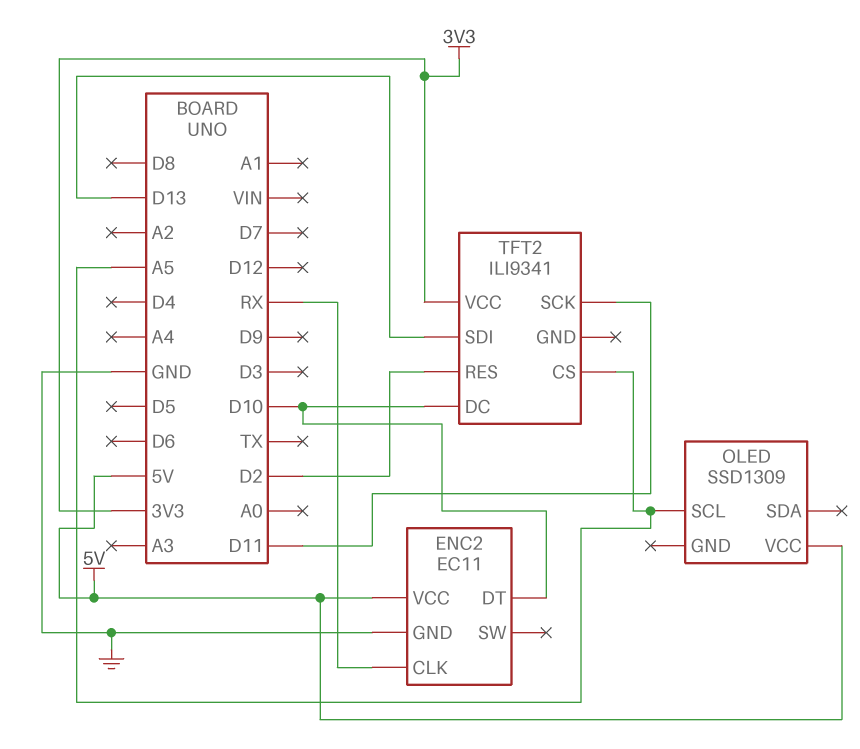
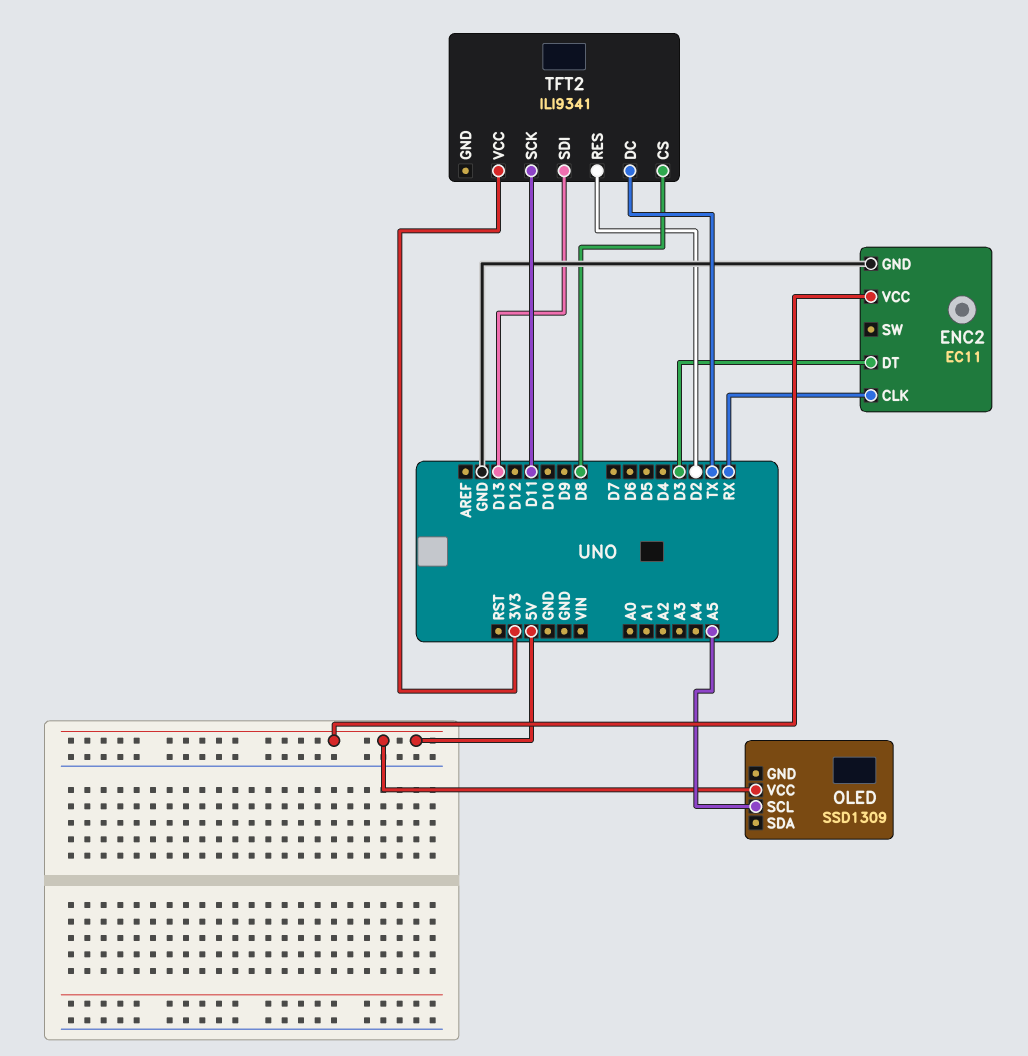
ENC2 pin DT: D10 -> D3
TFT2 pin CS: A5 -> D8
TFT2 pin DC: D10 -> TX

